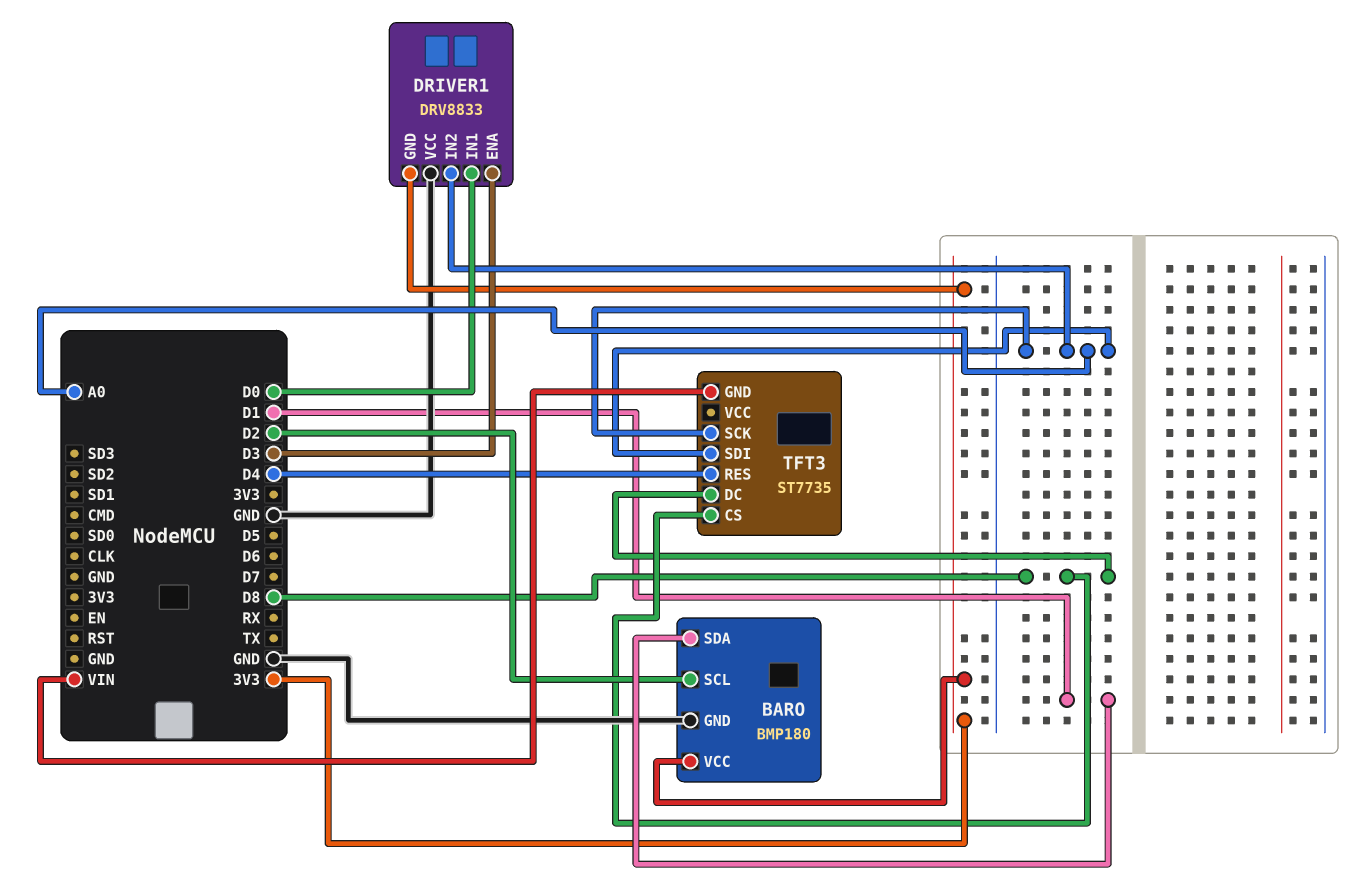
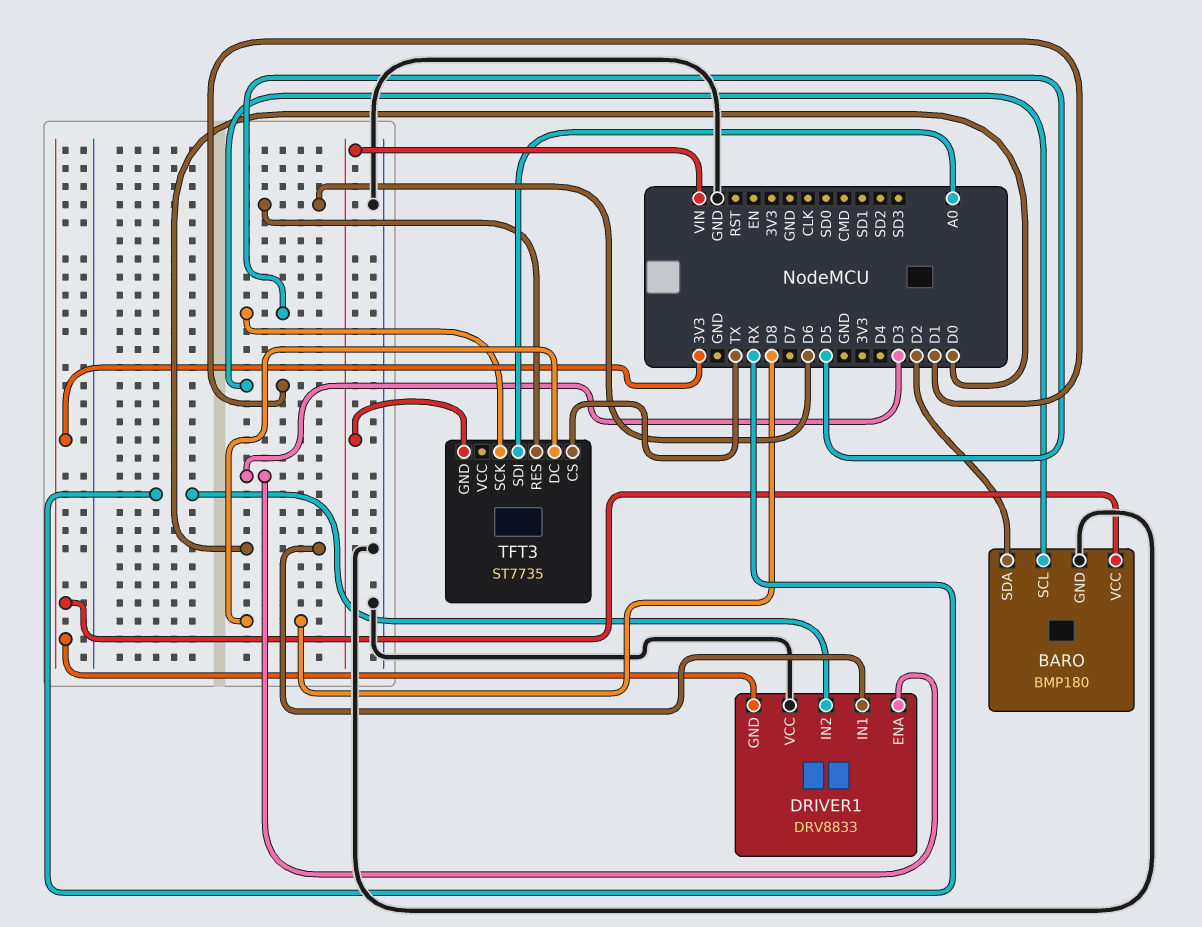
BARO pin SCL: D2 -> D1
BARO pin SDA: D1 -> D2
DRIVER1 pin IN2: A0 -> RX
TFT3 pin CS: D8 -> TX
TFT3 pin RES: D4 -> D6
TFT3 pin SCK: A0 -> D5

